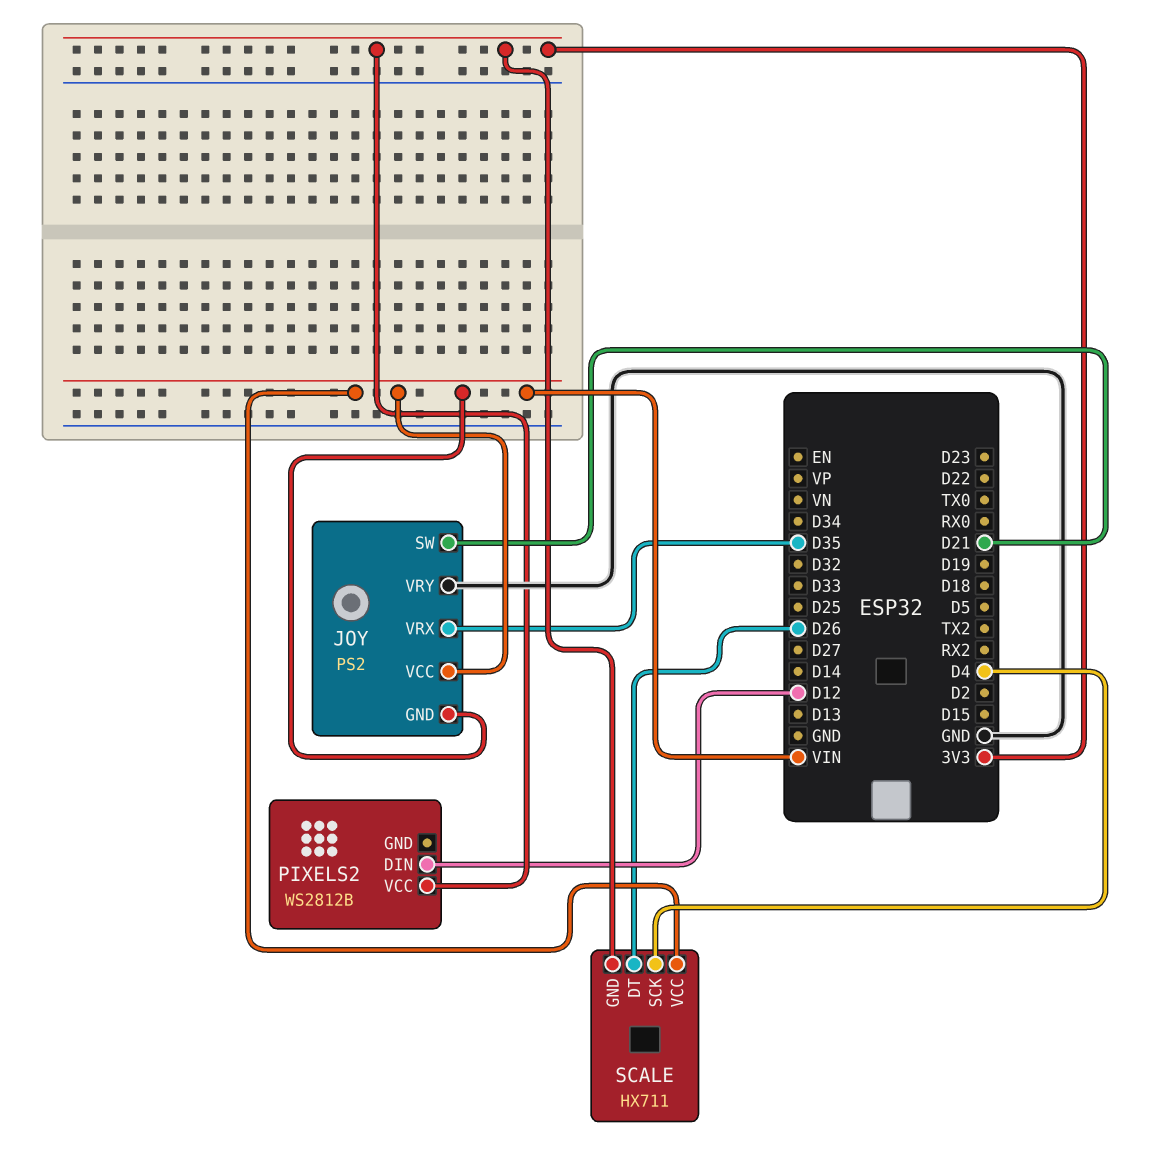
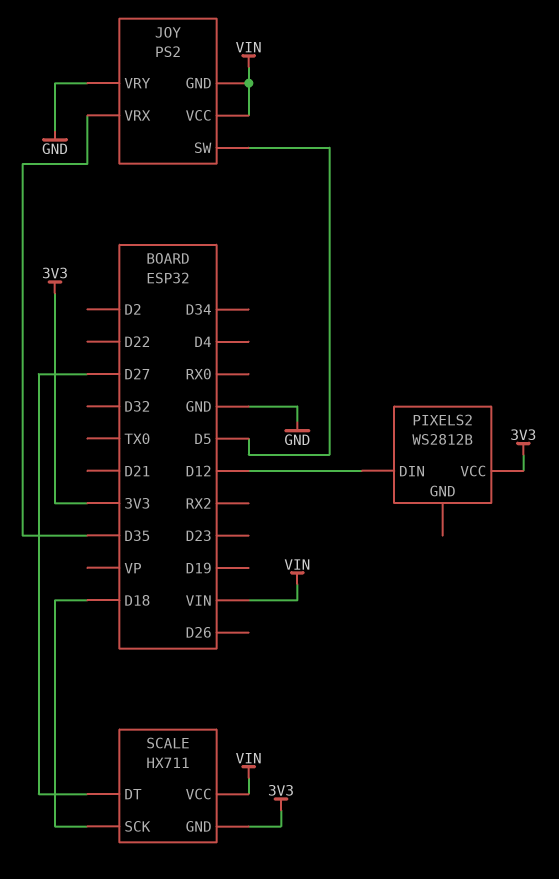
JOY pin SW: D21 -> D5
SCALE pin DT: D26 -> D27
SCALE pin SCK: D4 -> D18

